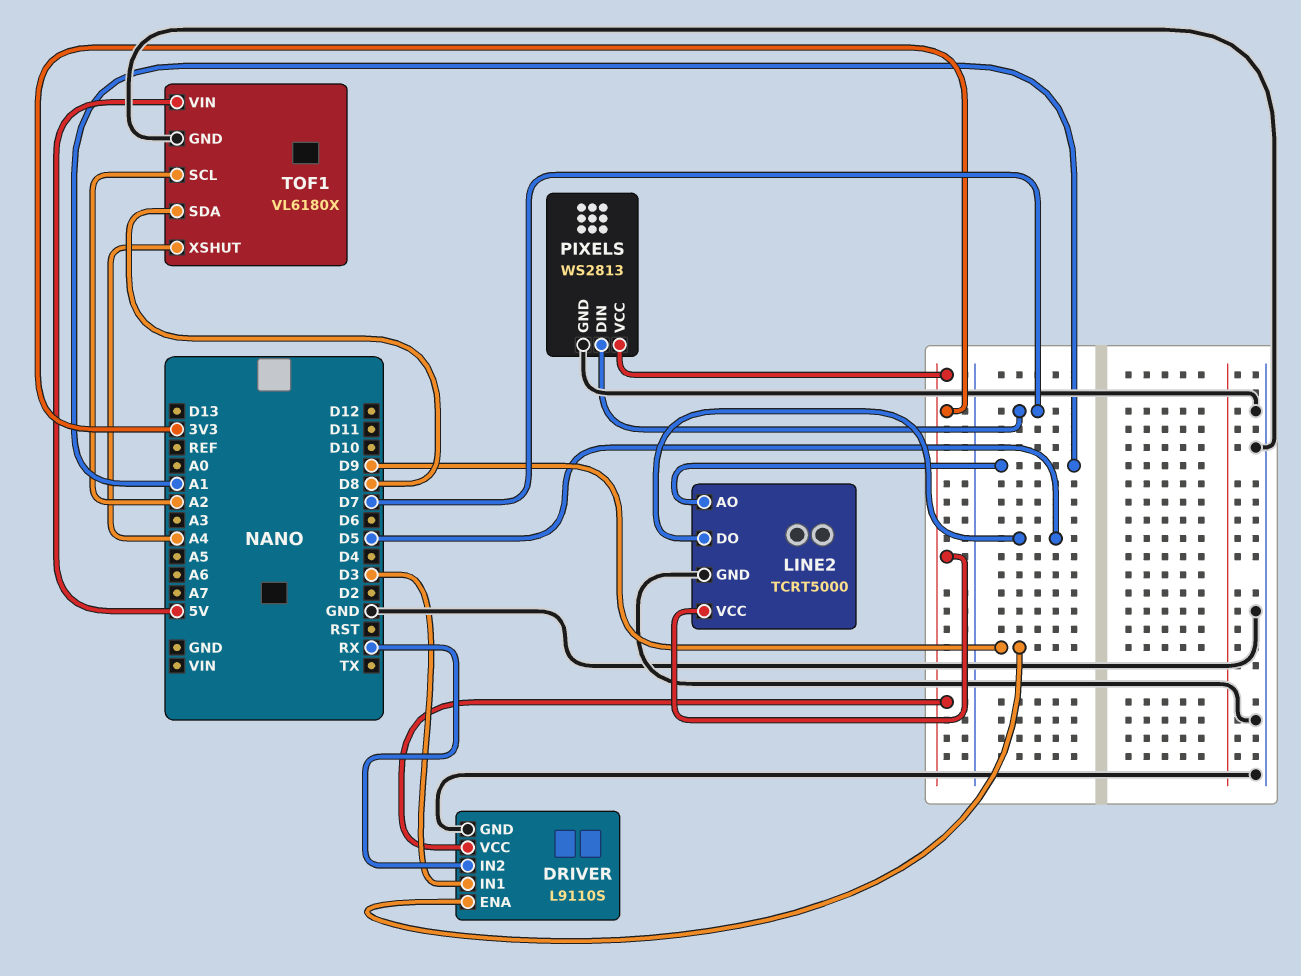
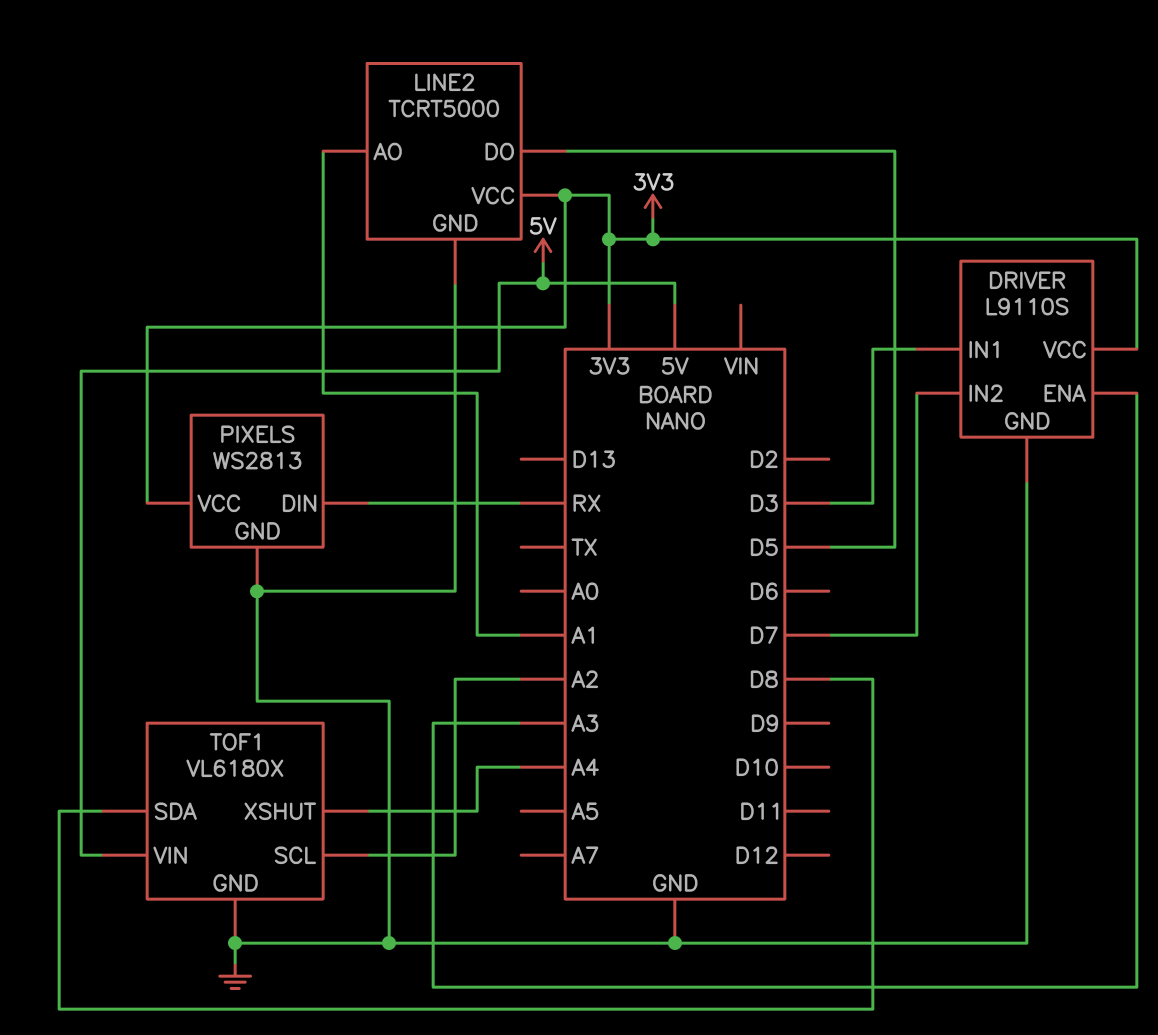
DRIVER pin ENA: D9 -> A3
DRIVER pin IN2: RX -> D7
PIXELS pin DIN: D7 -> RX

